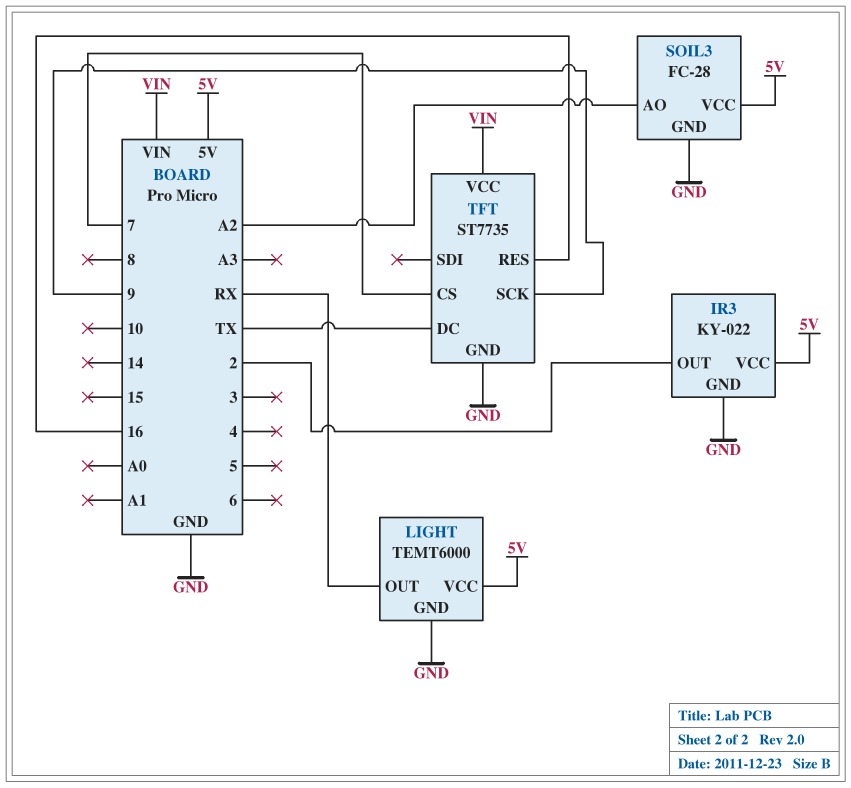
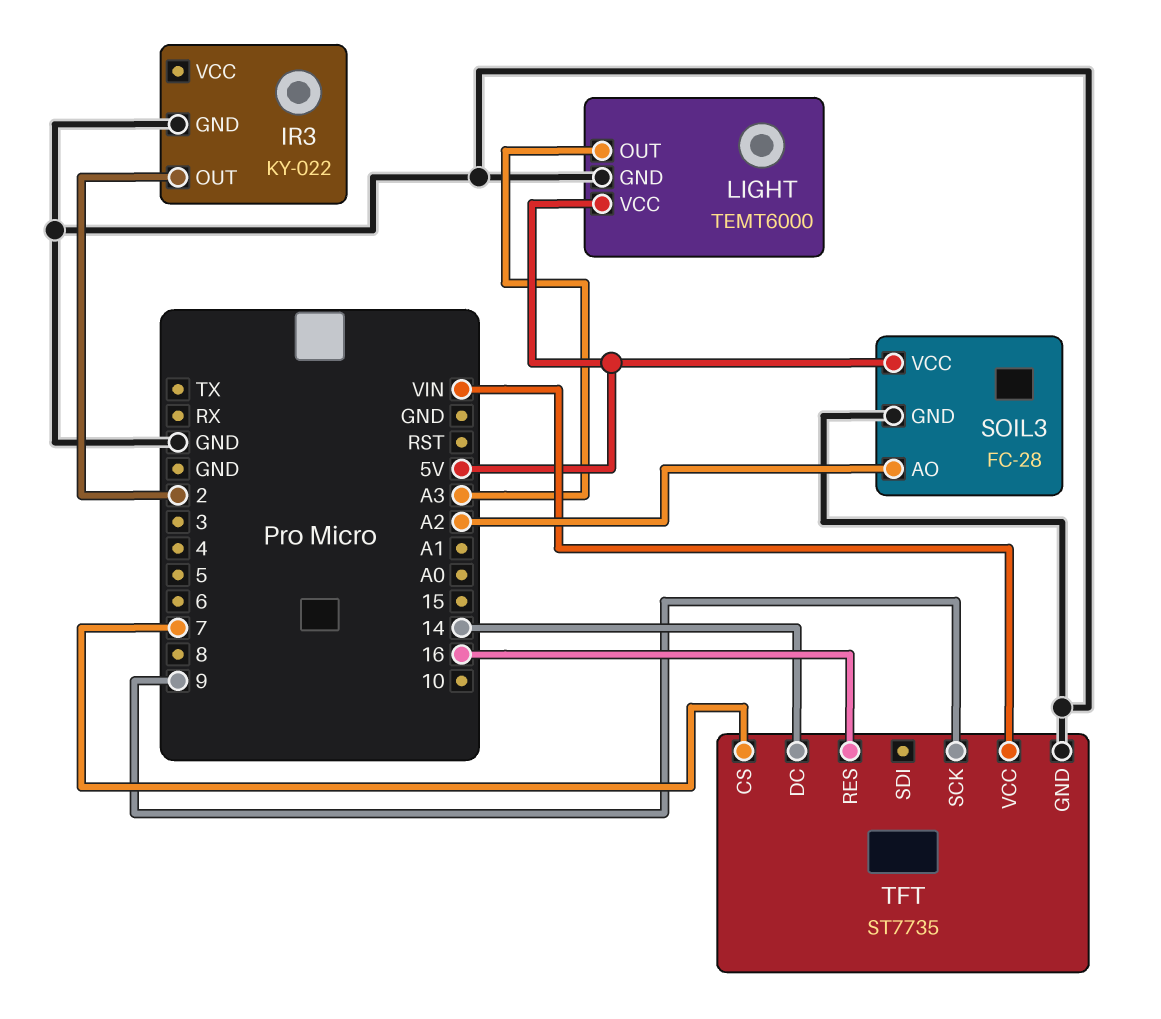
IR3 pin VCC: 5V -> none
LIGHT pin OUT: RX -> A3
TFT pin DC: TX -> 14

